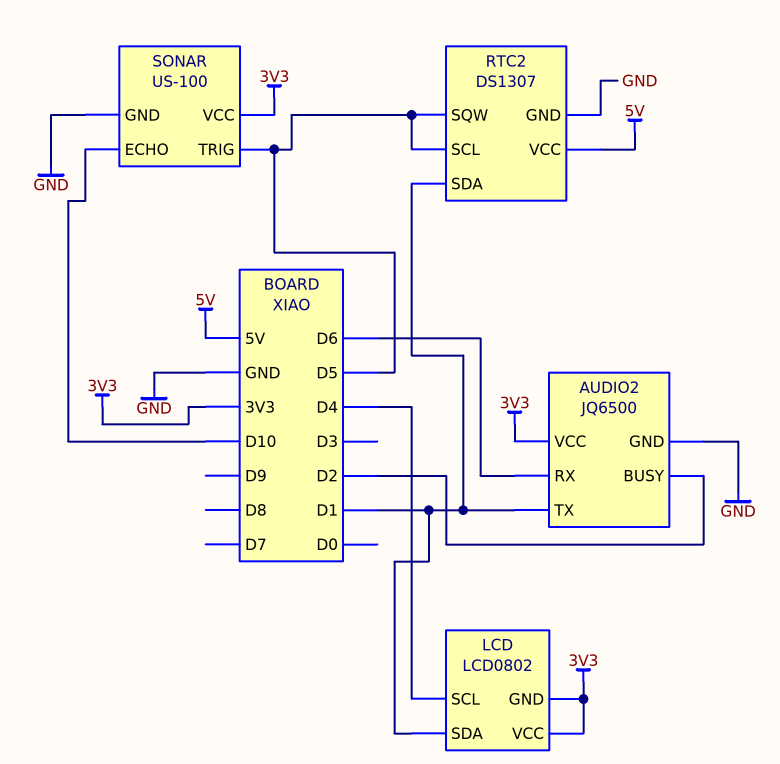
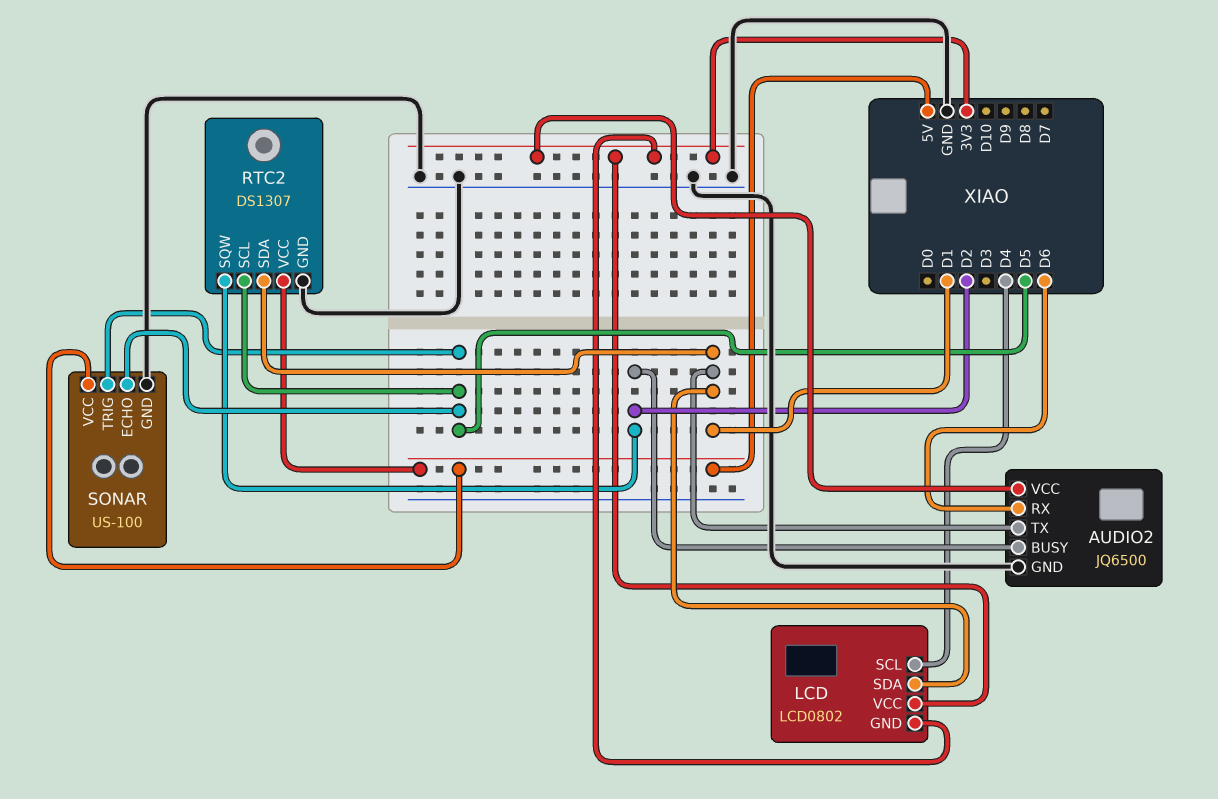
RTC2 pin SQW: D5 -> D2
SONAR pin ECHO: D10 -> D5
SONAR pin VCC: 3V3 -> 5V

